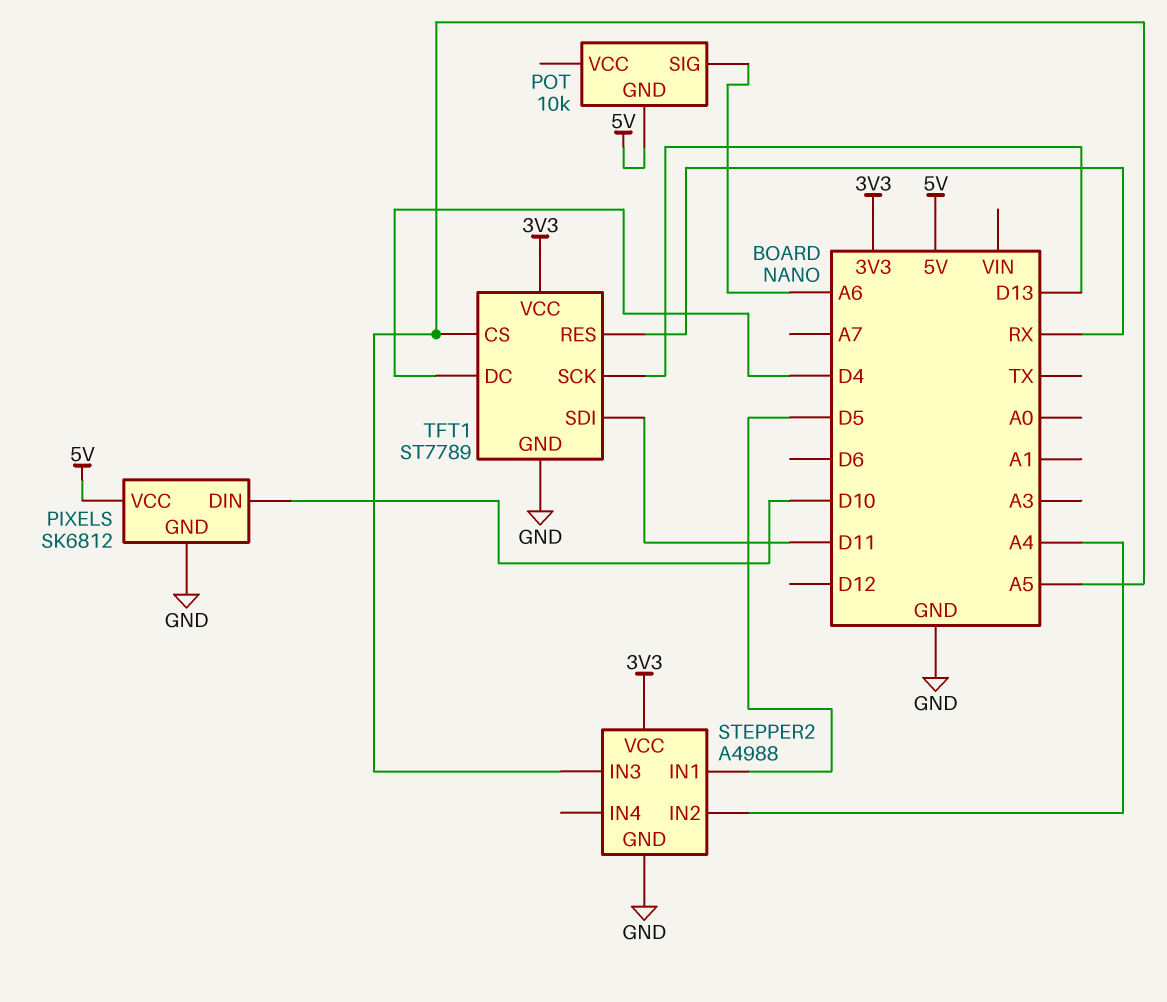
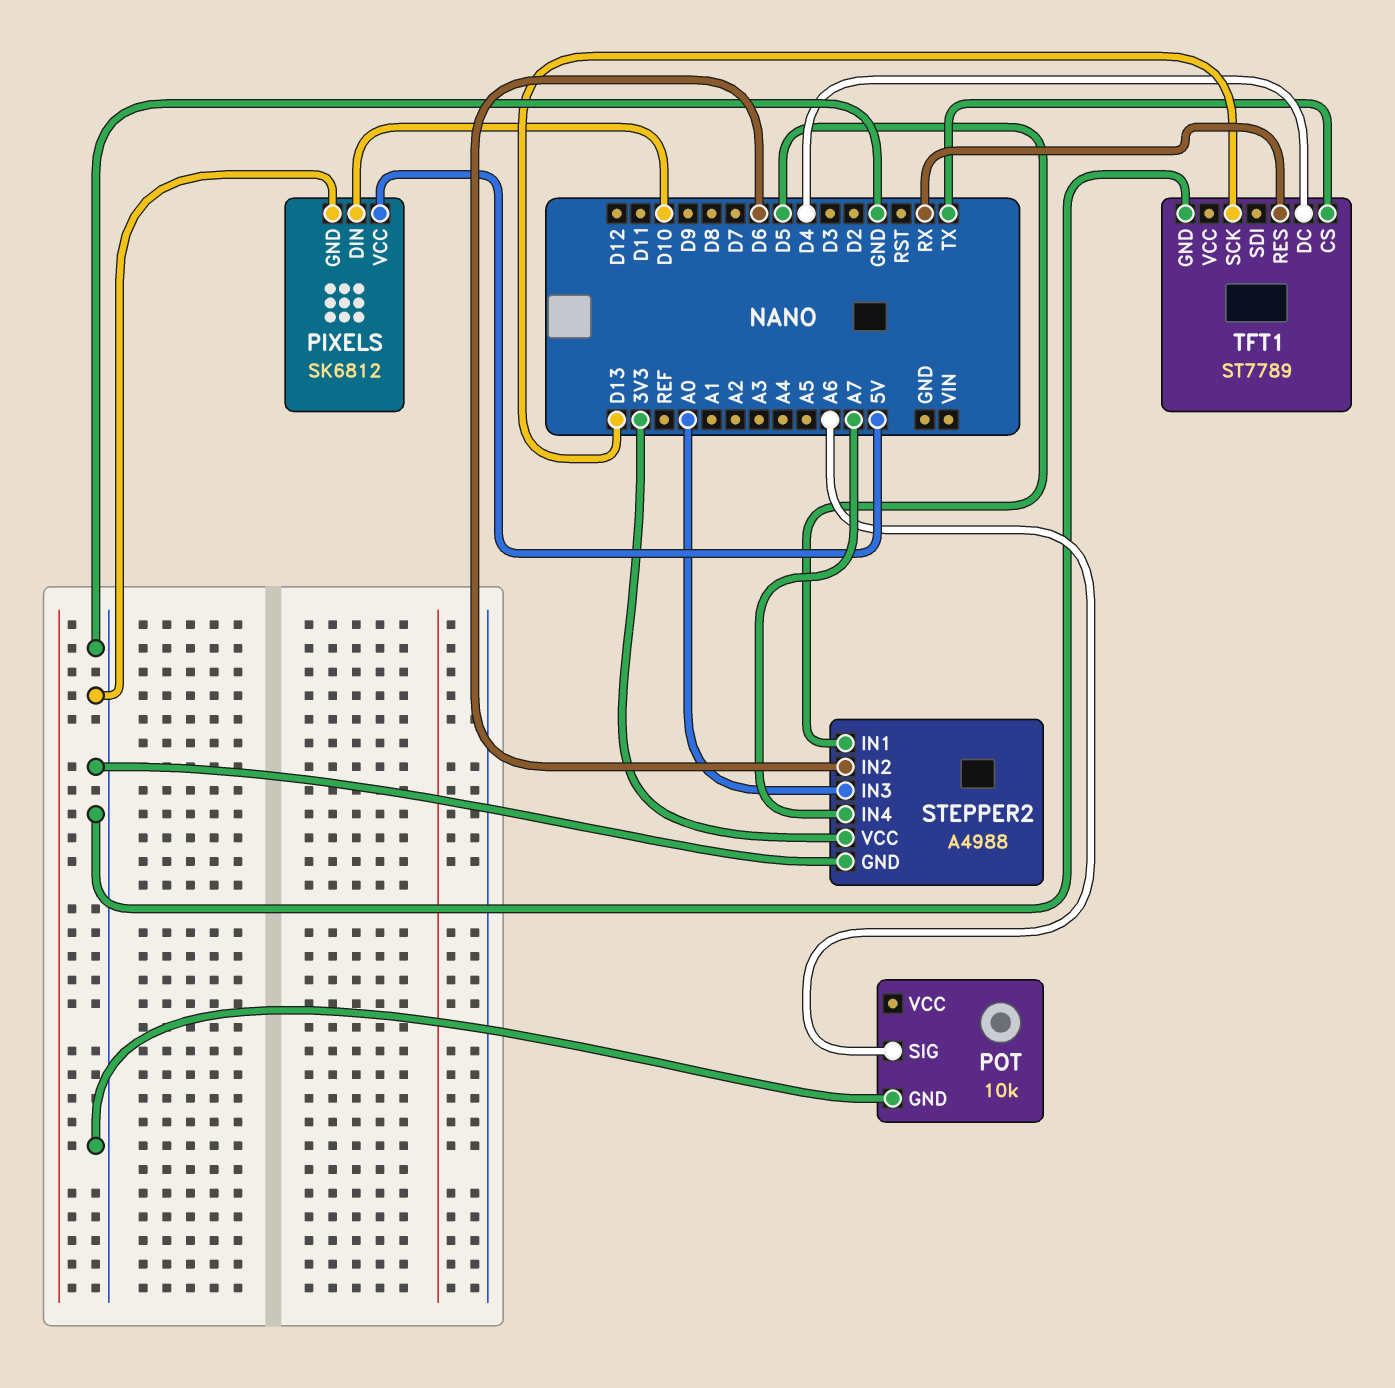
POT pin GND: 5V -> GND
STEPPER2 pin IN2: A4 -> D6
STEPPER2 pin IN3: A5 -> A0
STEPPER2 pin IN4: none -> A7
TFT1 pin CS: A5 -> TX
TFT1 pin SDI: D11 -> none
TFT1 pin VCC: 3V3 -> none

